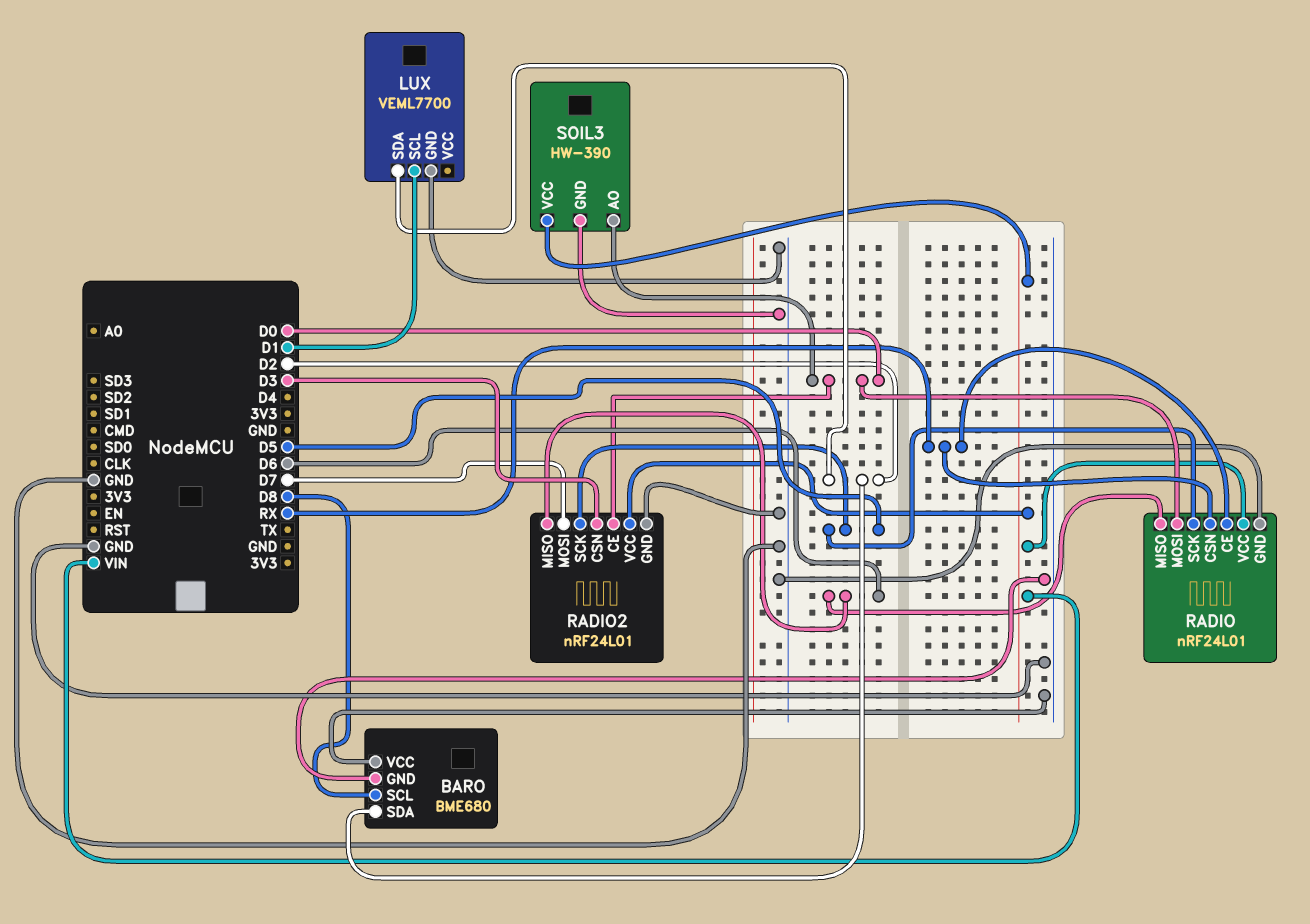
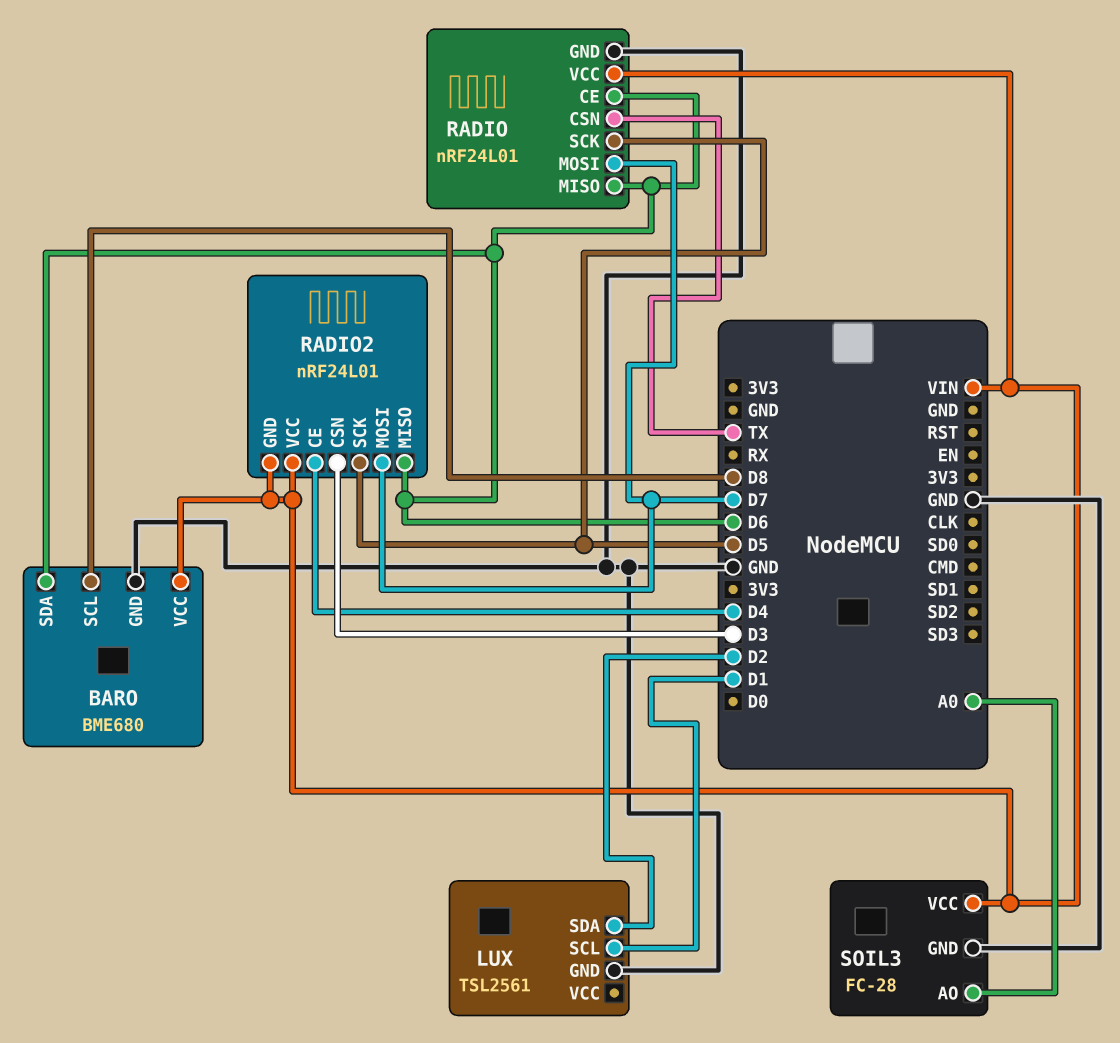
BARO pin SDA: D2 -> D6
BARO pin VCC: GND -> VIN
LUX: VEML7700 -> TSL2561
RADIO pin CE: RX -> D6
RADIO pin CSN: RX -> TX
RADIO pin MOSI: D0 -> D7
RADIO2 pin CE: D0 -> D4
RADIO2 pin GND: GND -> VIN
SOIL3: HW-390 -> FC-28
SOIL3 pin AO: D0 -> A0

